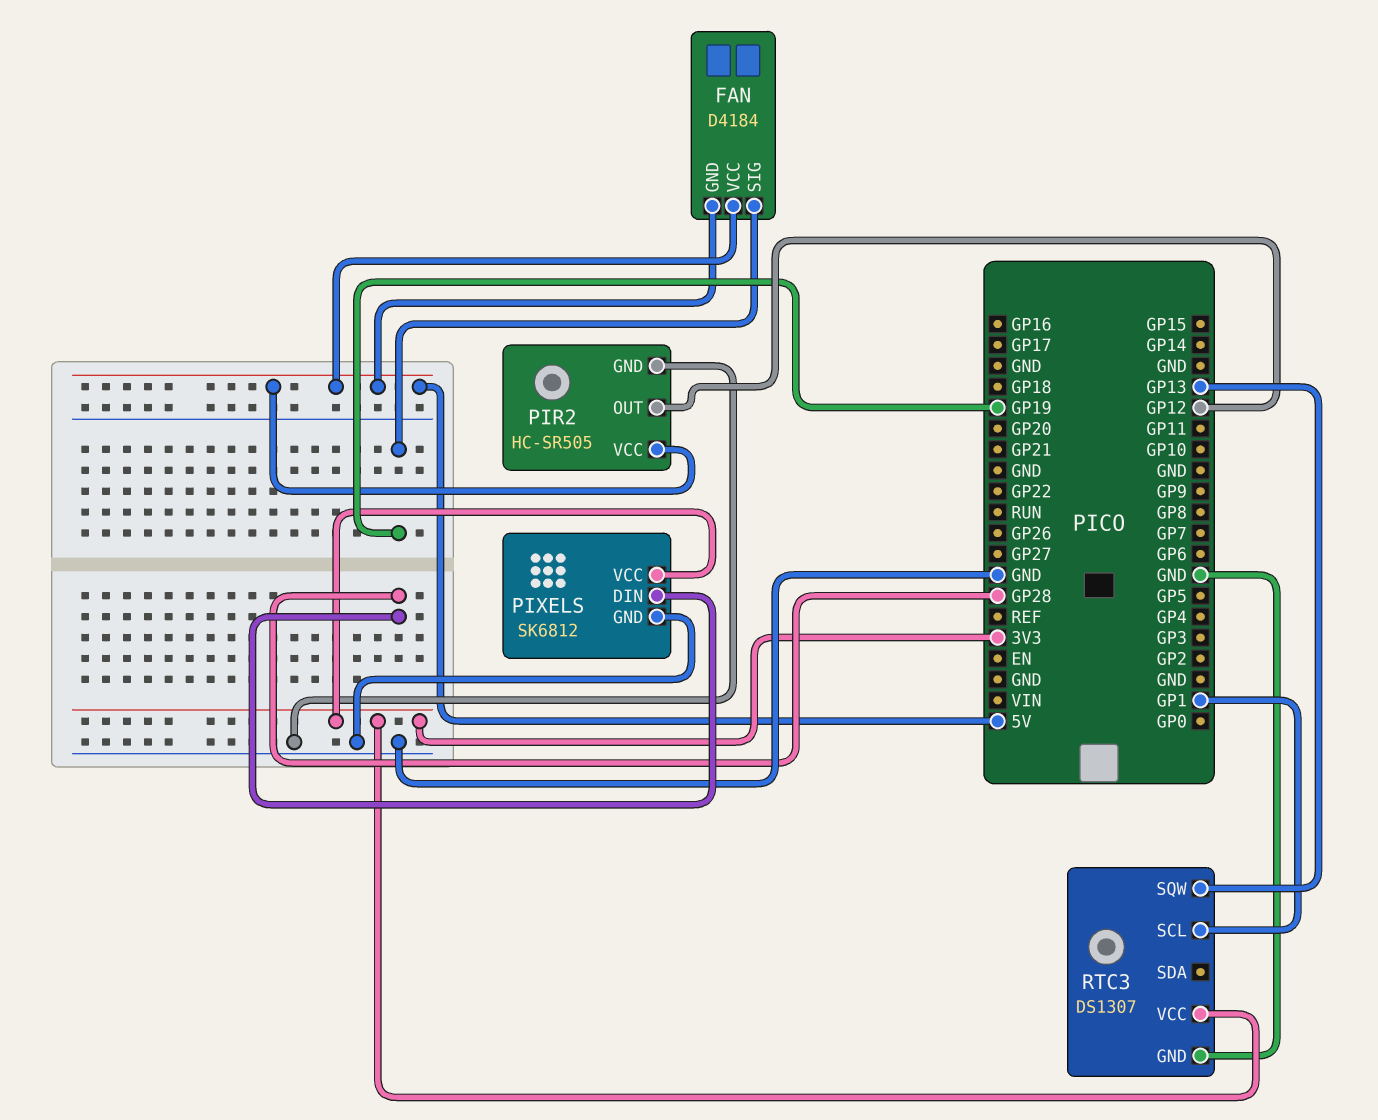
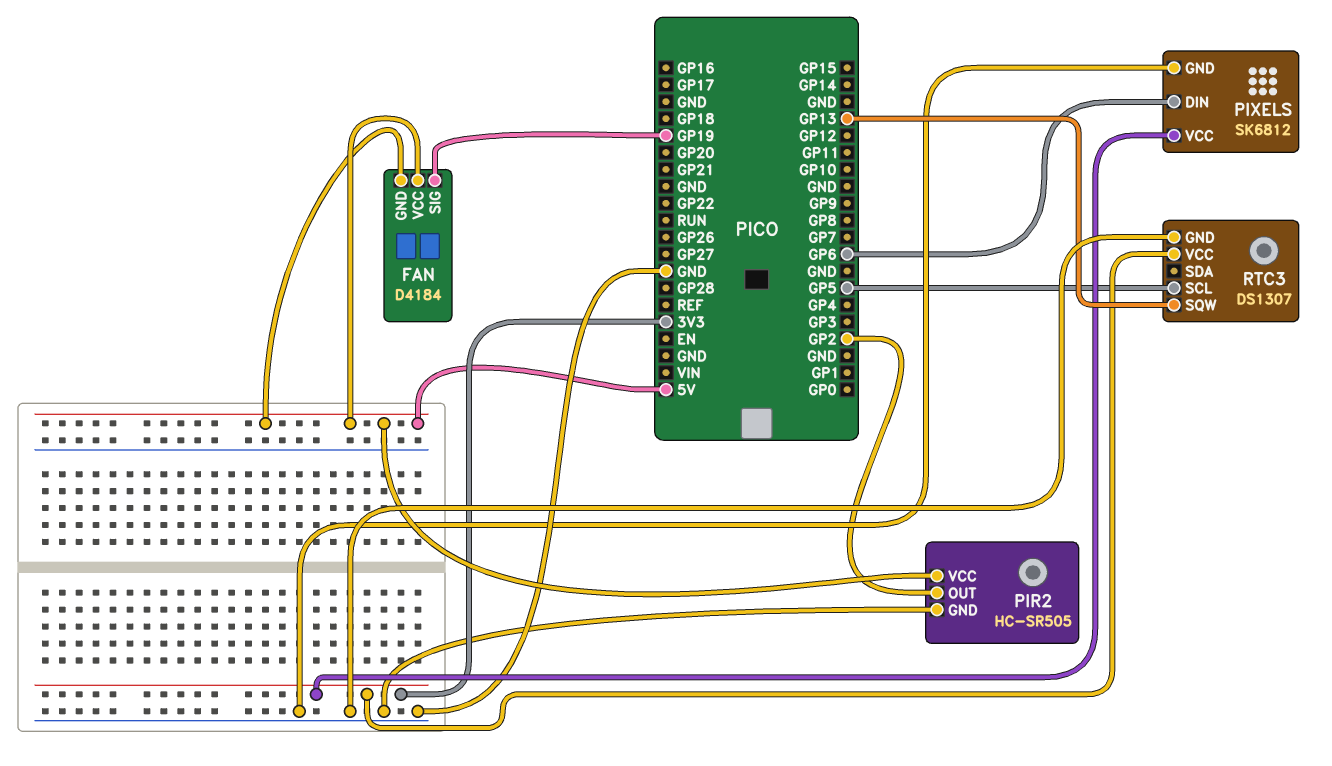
PIR2 pin OUT: GP12 -> GP2
PIXELS pin DIN: GP28 -> GP6
RTC3 pin SCL: GP1 -> GP5

